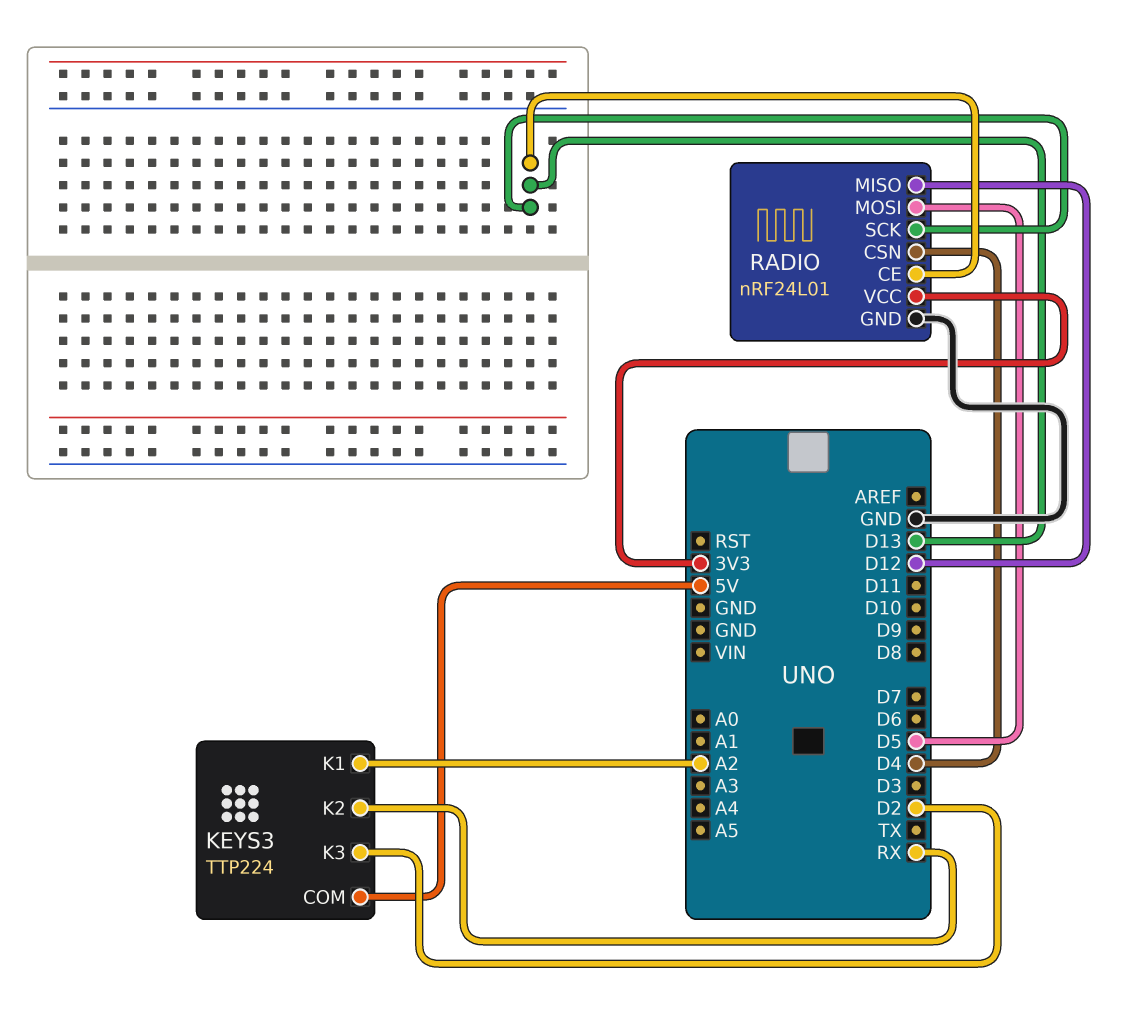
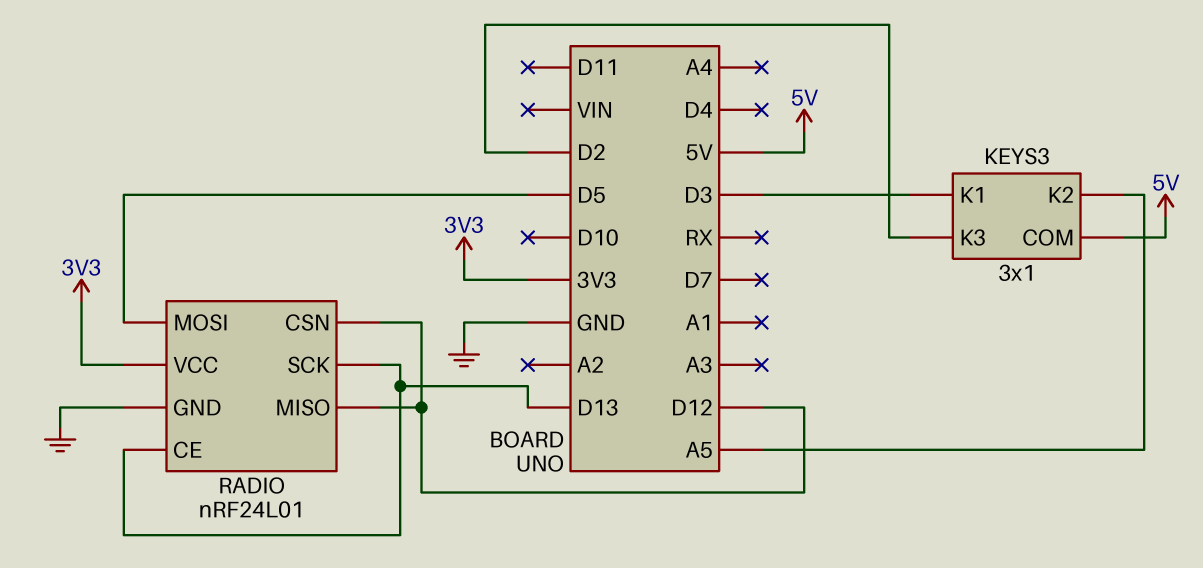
KEYS3: TTP224 -> 3x1
KEYS3 pin K1: A2 -> D3
KEYS3 pin K2: RX -> A5
RADIO pin CSN: D4 -> D12

